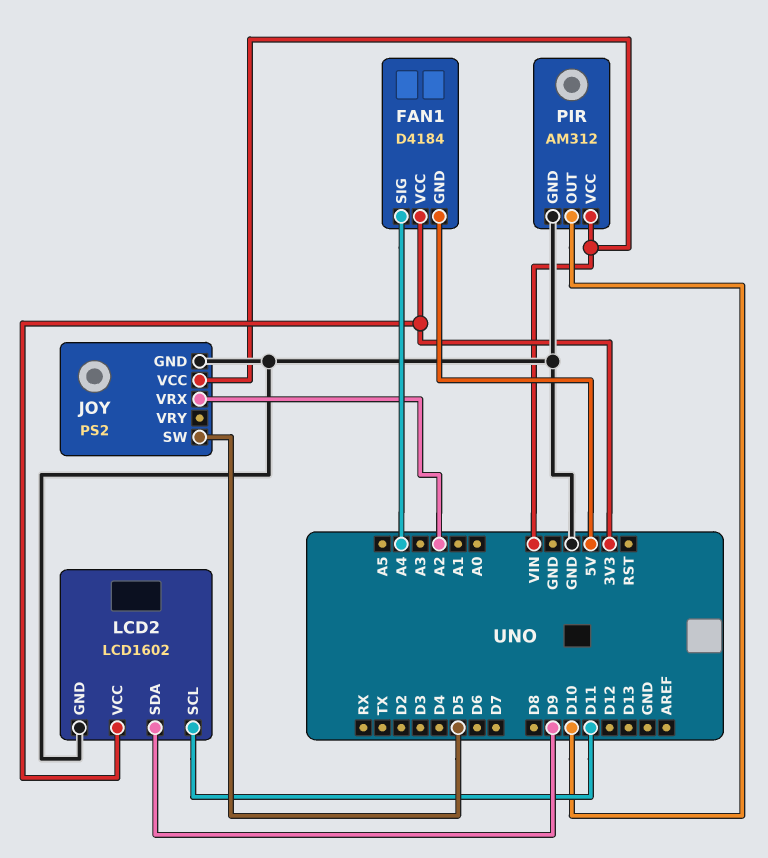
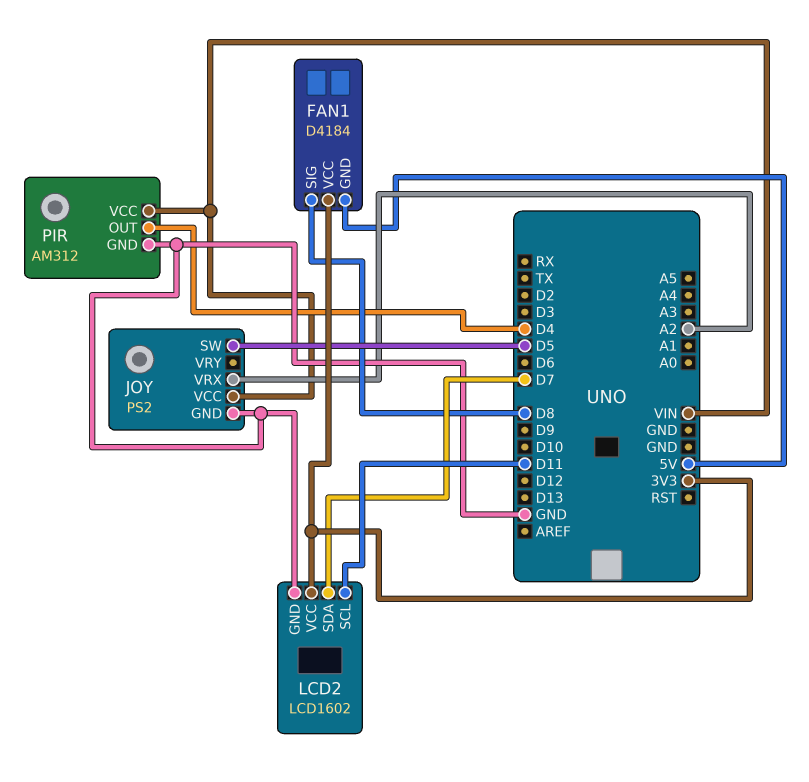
FAN1 pin SIG: A4 -> D8
LCD2 pin SDA: D9 -> D7
PIR pin OUT: D10 -> D4

